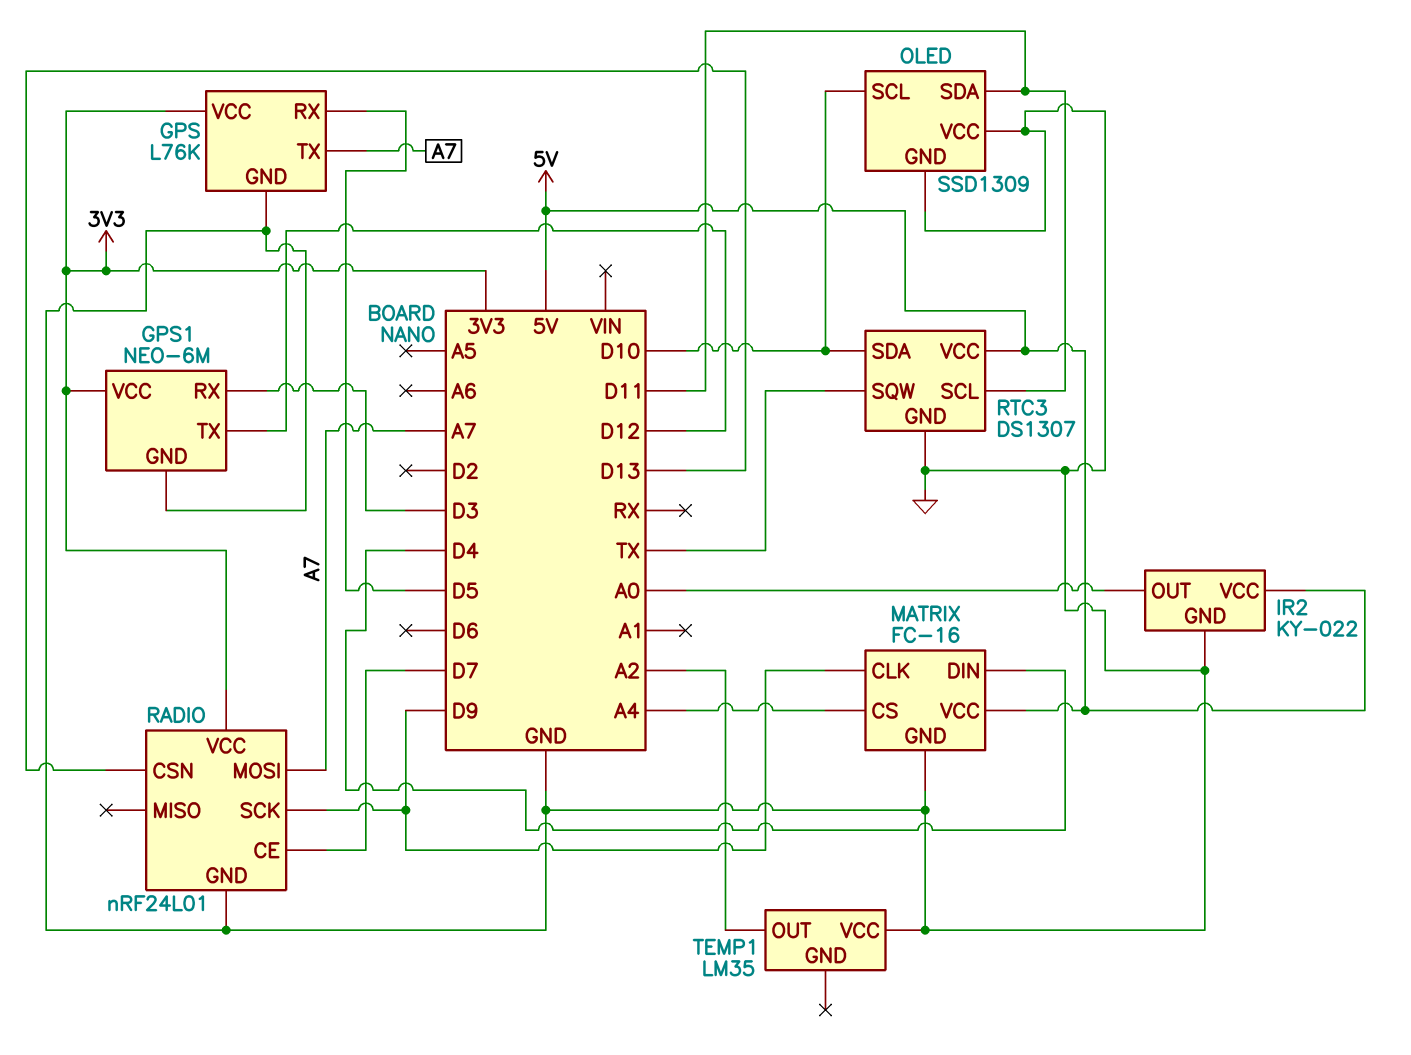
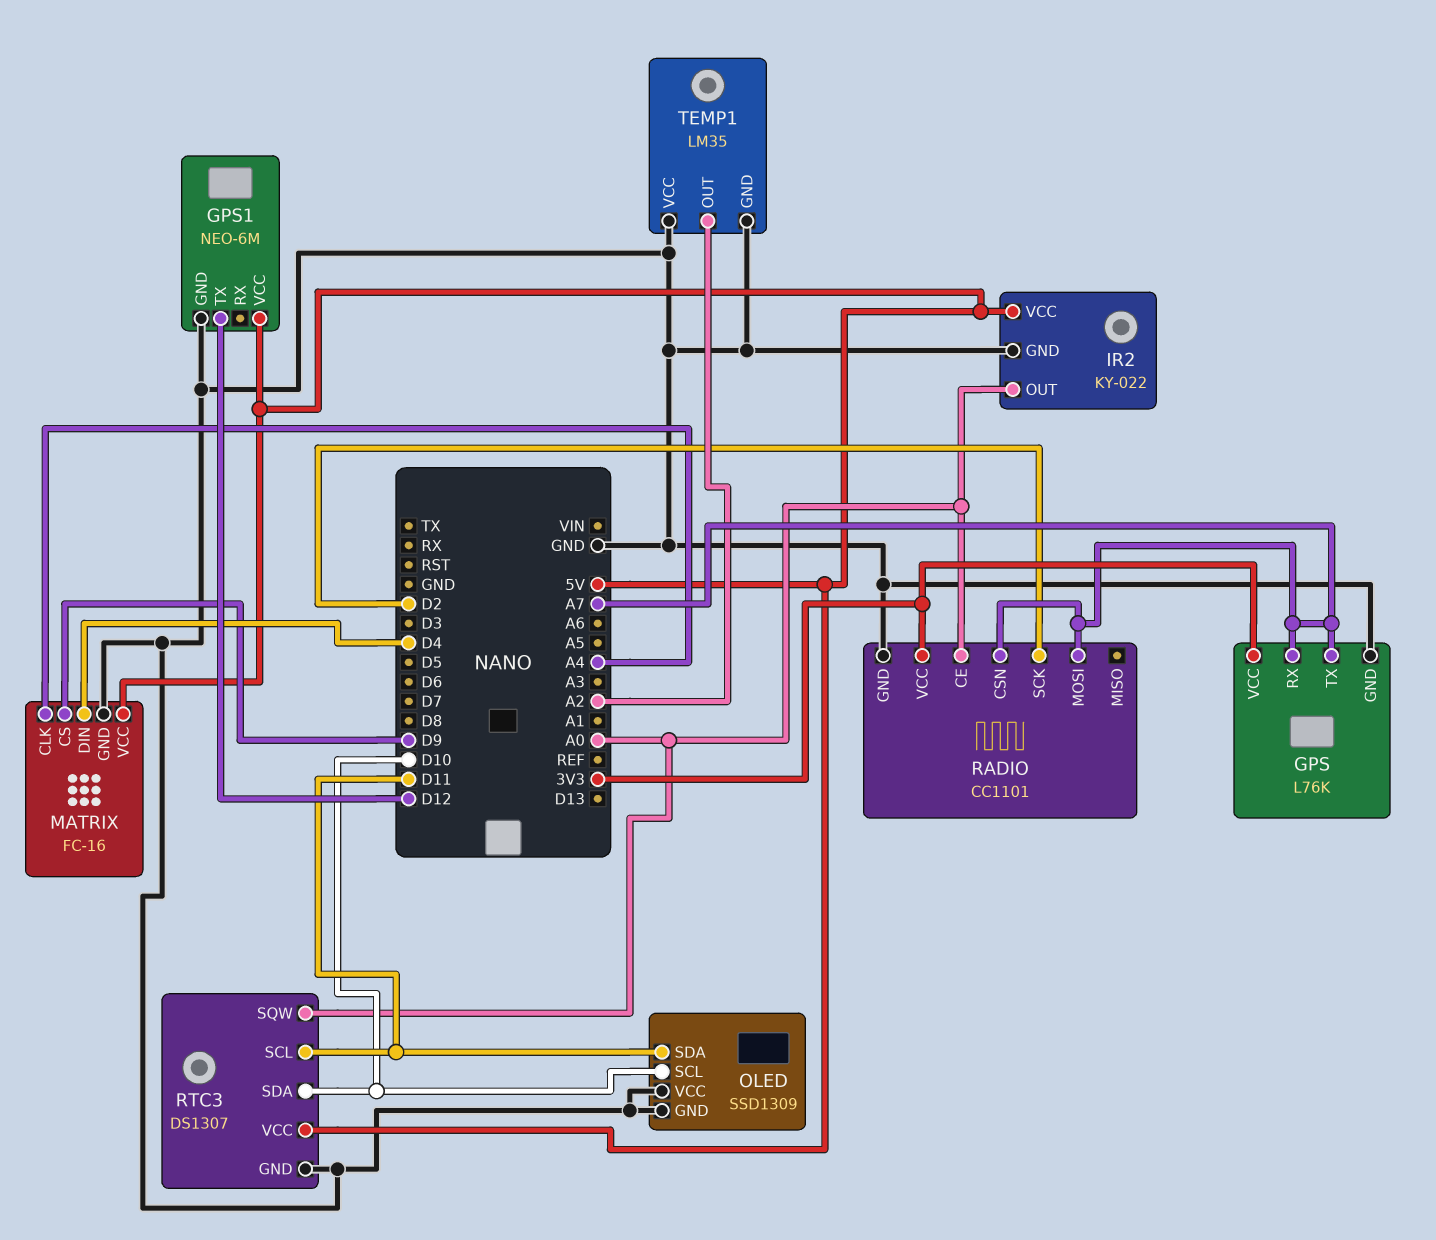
GPS pin RX: D5 -> A7
GPS1 pin RX: D3 -> none
GPS1 pin VCC: 3V3 -> 5V
MATRIX pin CLK: D9 -> A4
MATRIX pin CS: A4 -> D9
RADIO: nRF24L01 -> CC1101
RADIO pin CE: D7 -> A0
RADIO pin CSN: D13 -> A7
RADIO pin SCK: D9 -> D2
RTC3 pin SQW: TX -> A0
TEMP1 pin GND: none -> GND

